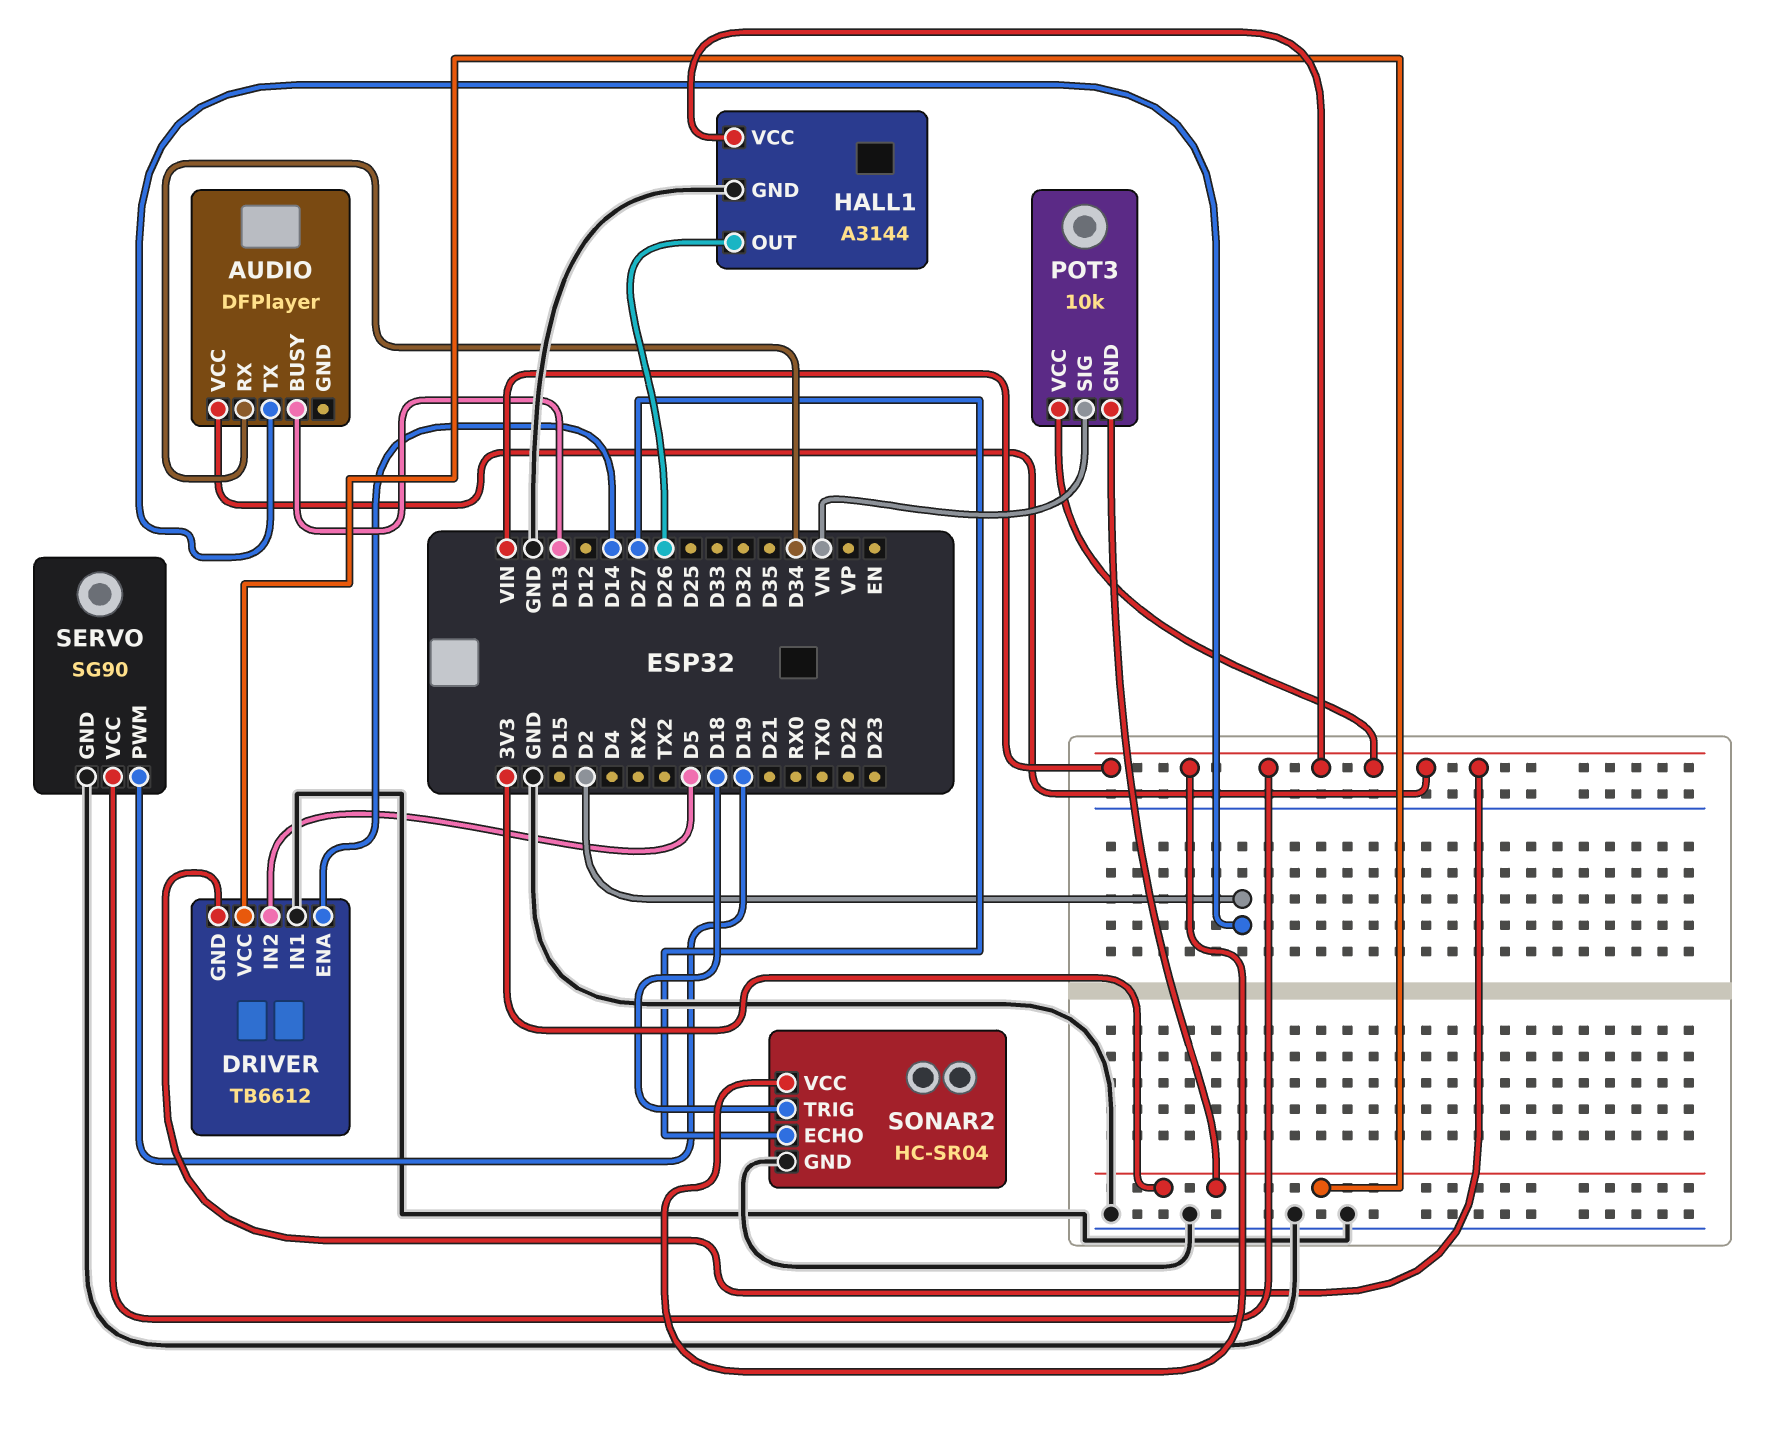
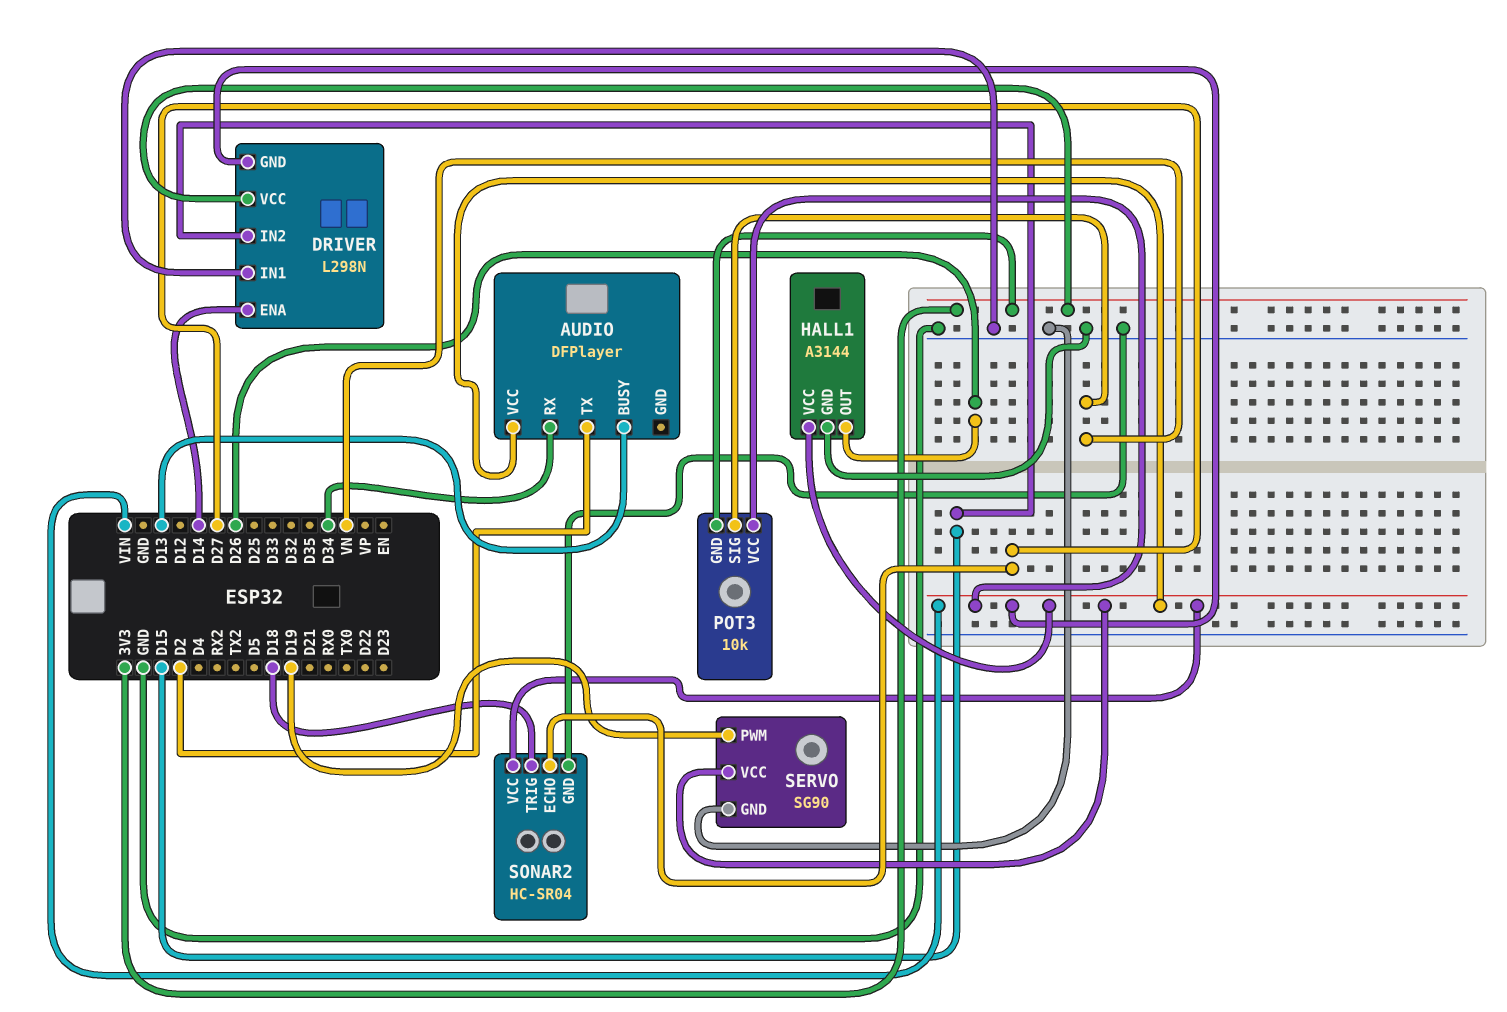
DRIVER: TB6612 -> L298N
DRIVER pin IN2: D5 -> D15

